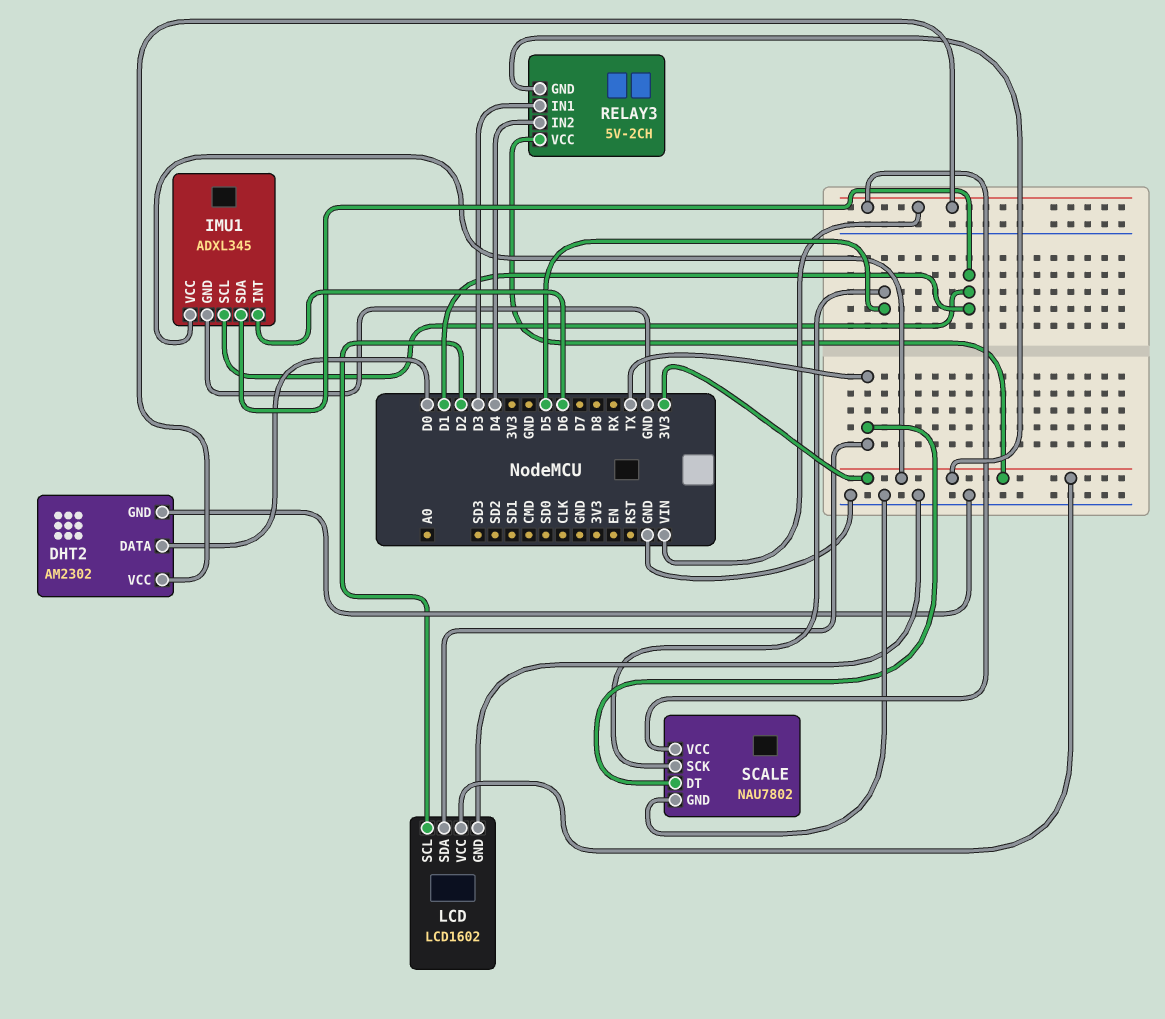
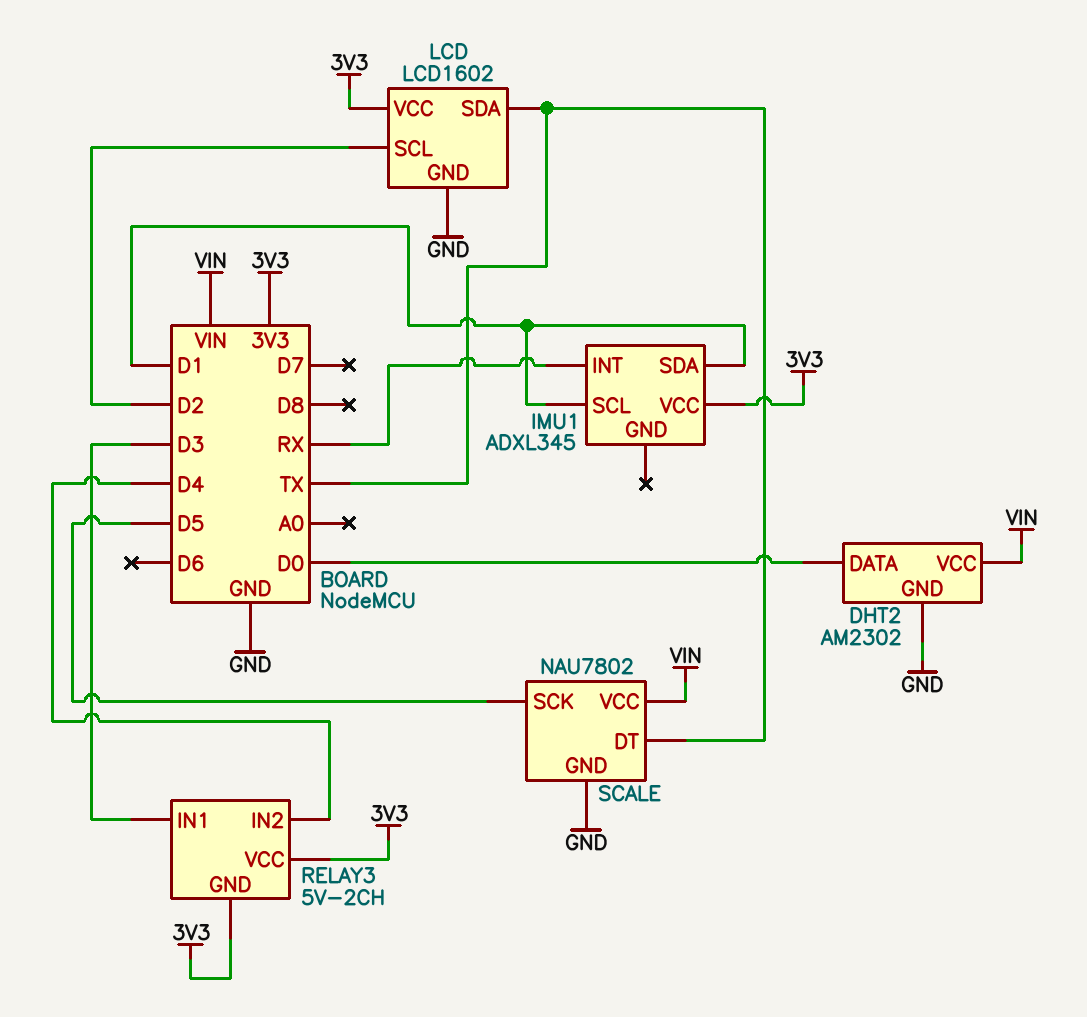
IMU1 pin GND: GND -> none
IMU1 pin INT: D6 -> RX

